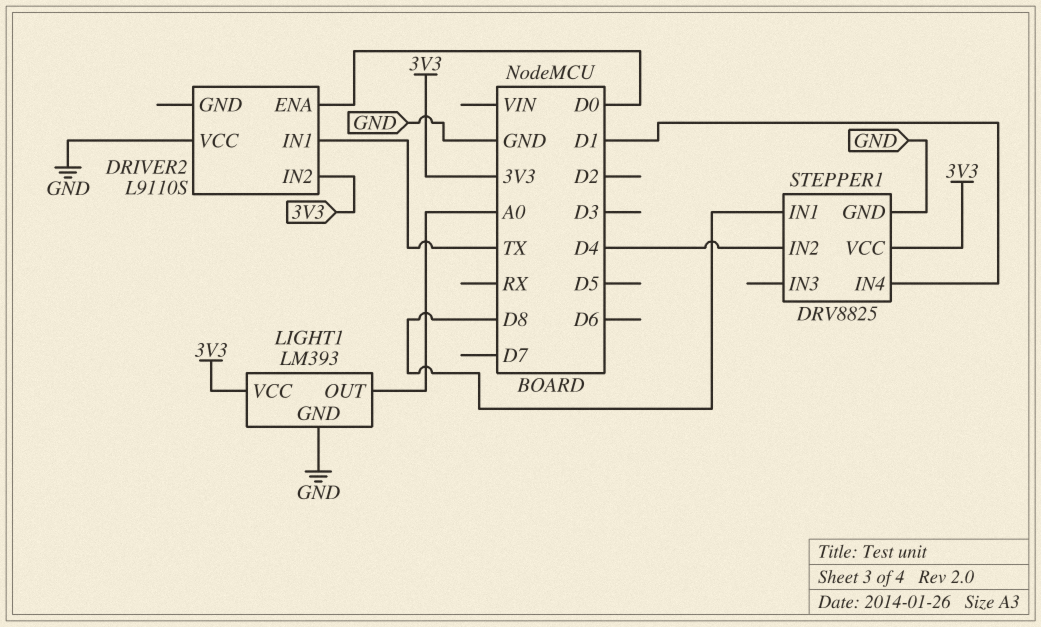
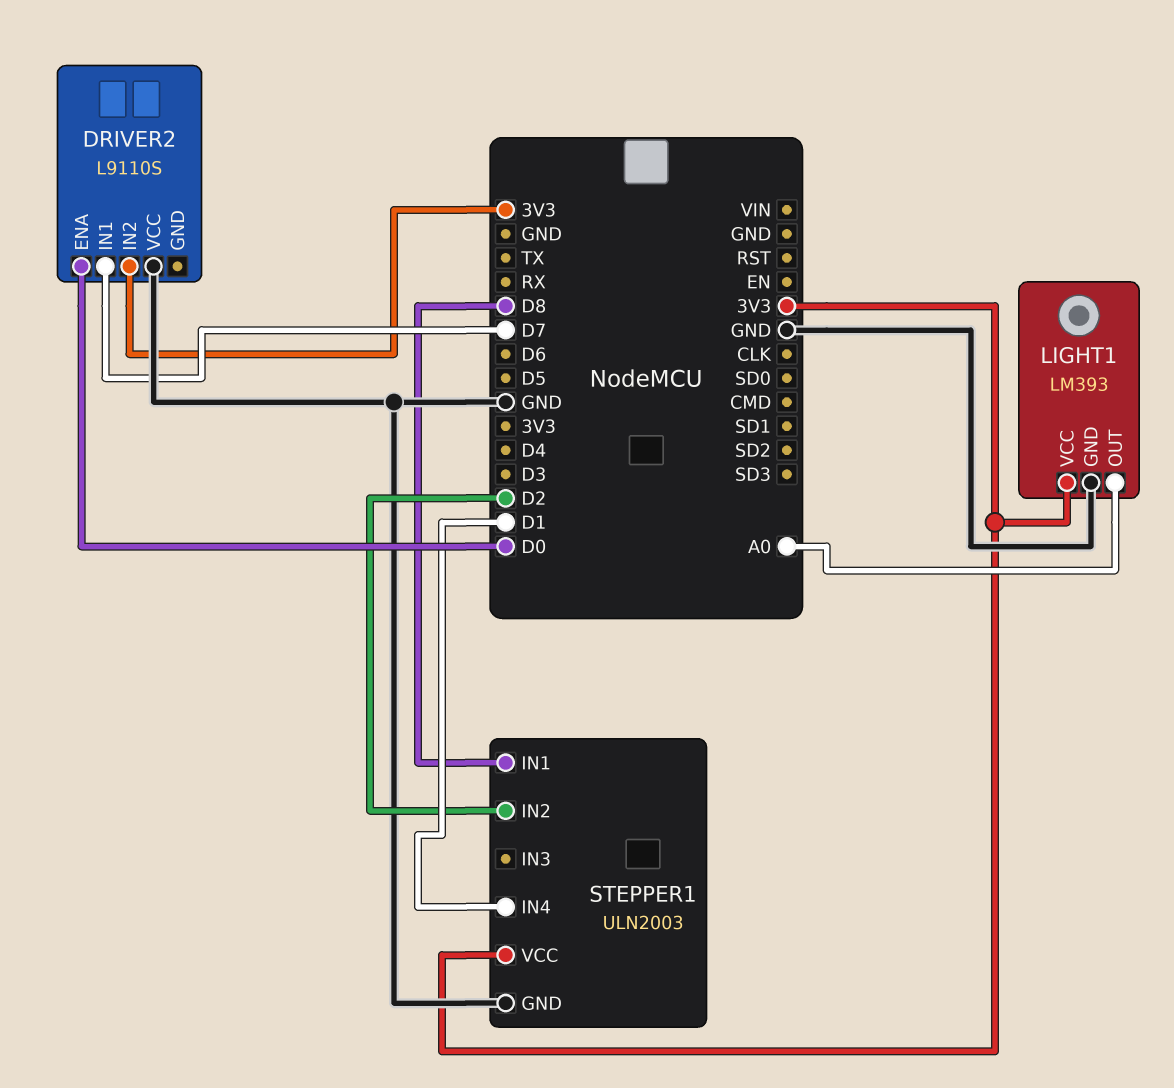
DRIVER2 pin IN1: TX -> D7
STEPPER1: DRV8825 -> ULN2003
STEPPER1 pin IN2: D4 -> D2

